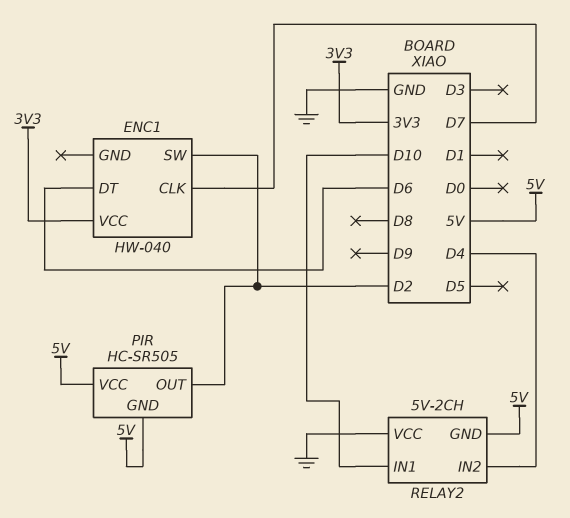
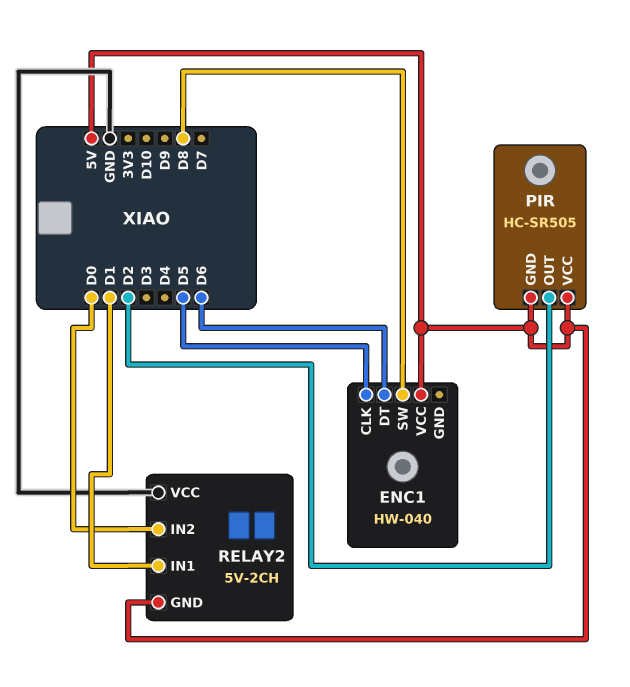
ENC1 pin CLK: D7 -> D5
ENC1 pin SW: D2 -> D8
ENC1 pin VCC: 3V3 -> 5V
RELAY2 pin IN1: D10 -> D1
RELAY2 pin IN2: D4 -> D0

